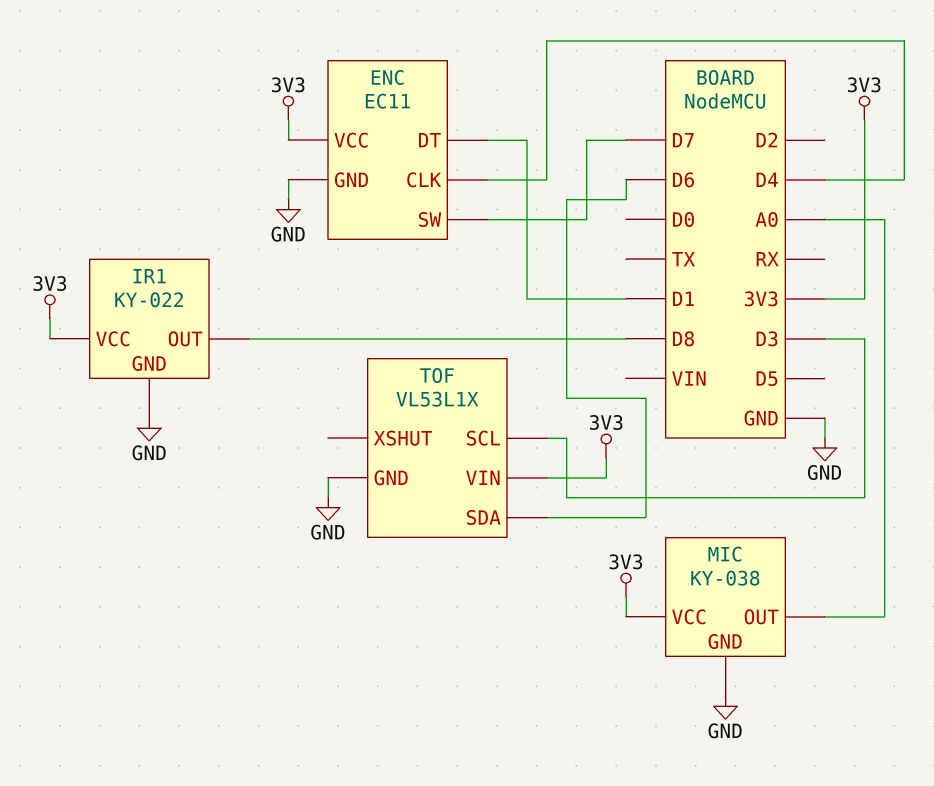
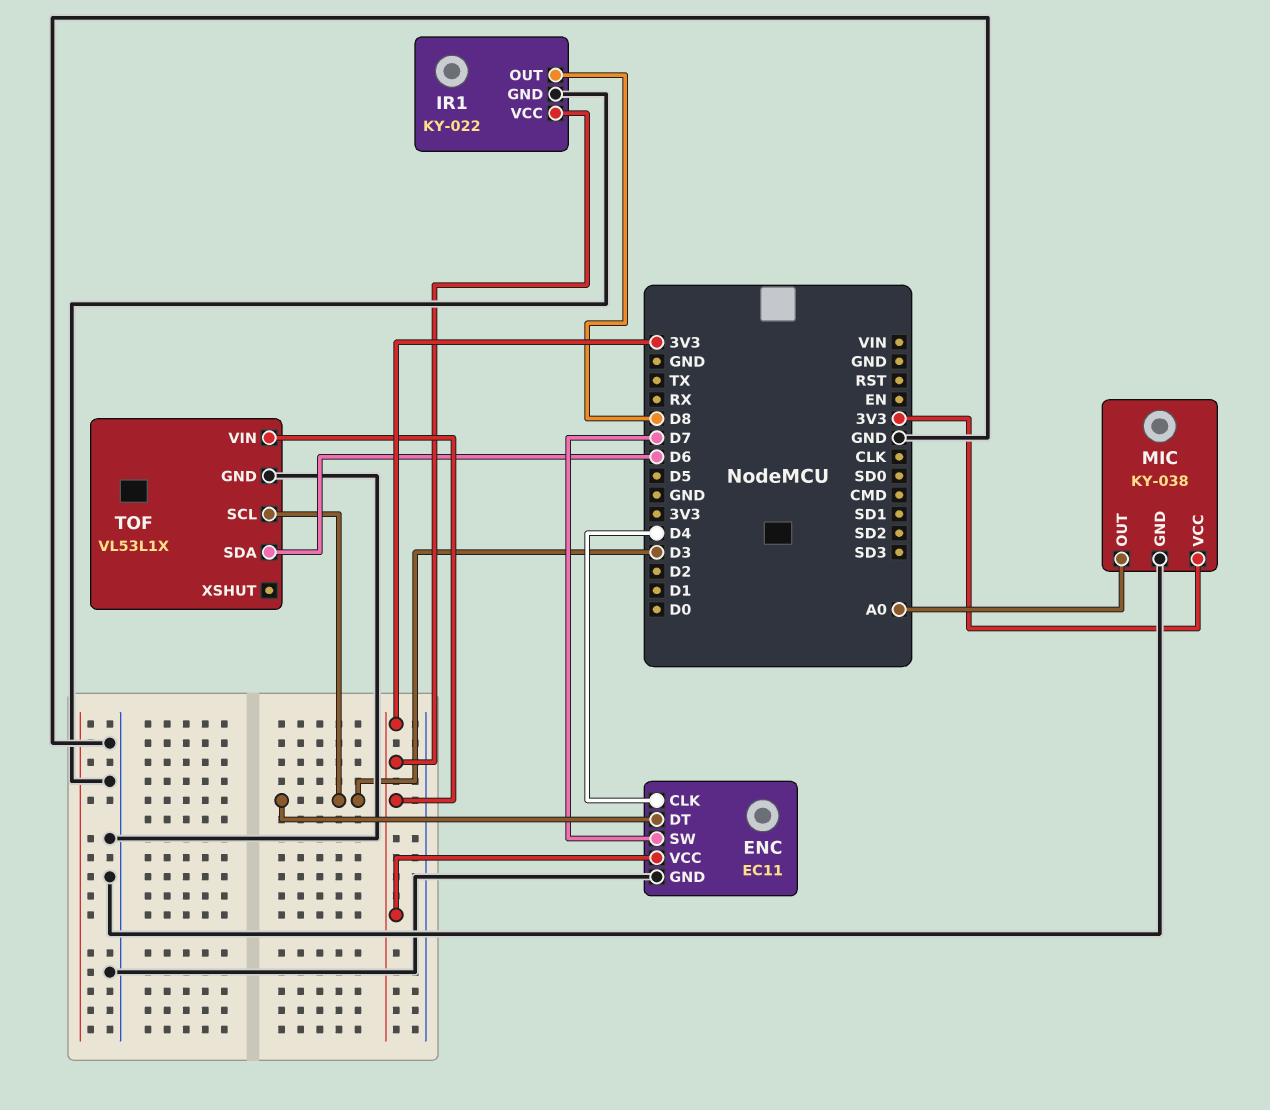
ENC pin DT: D1 -> D3

